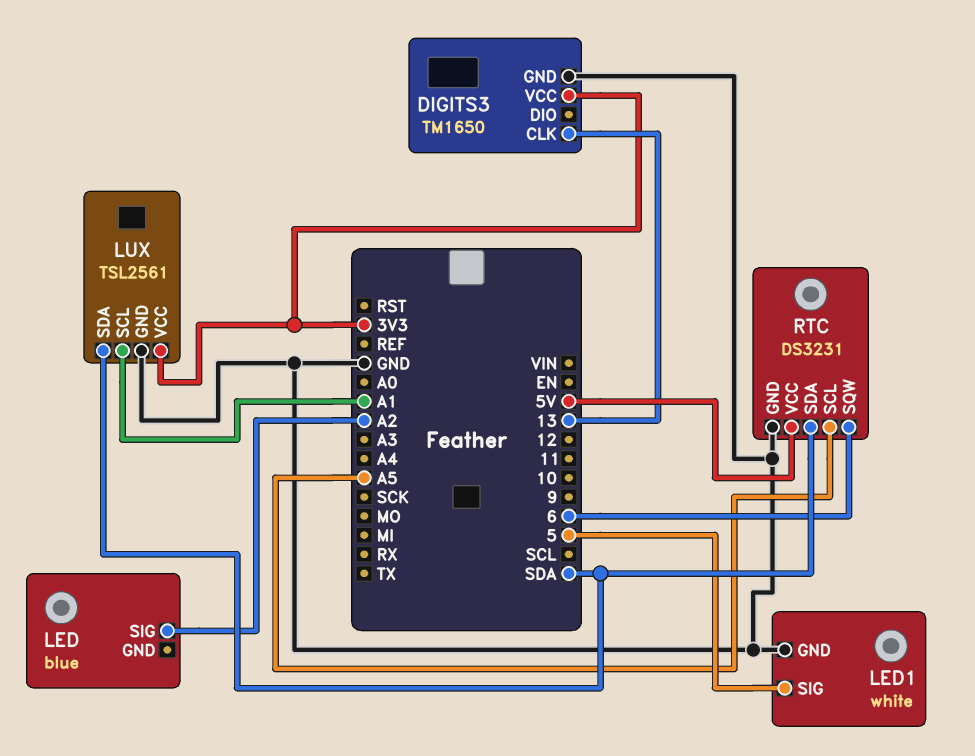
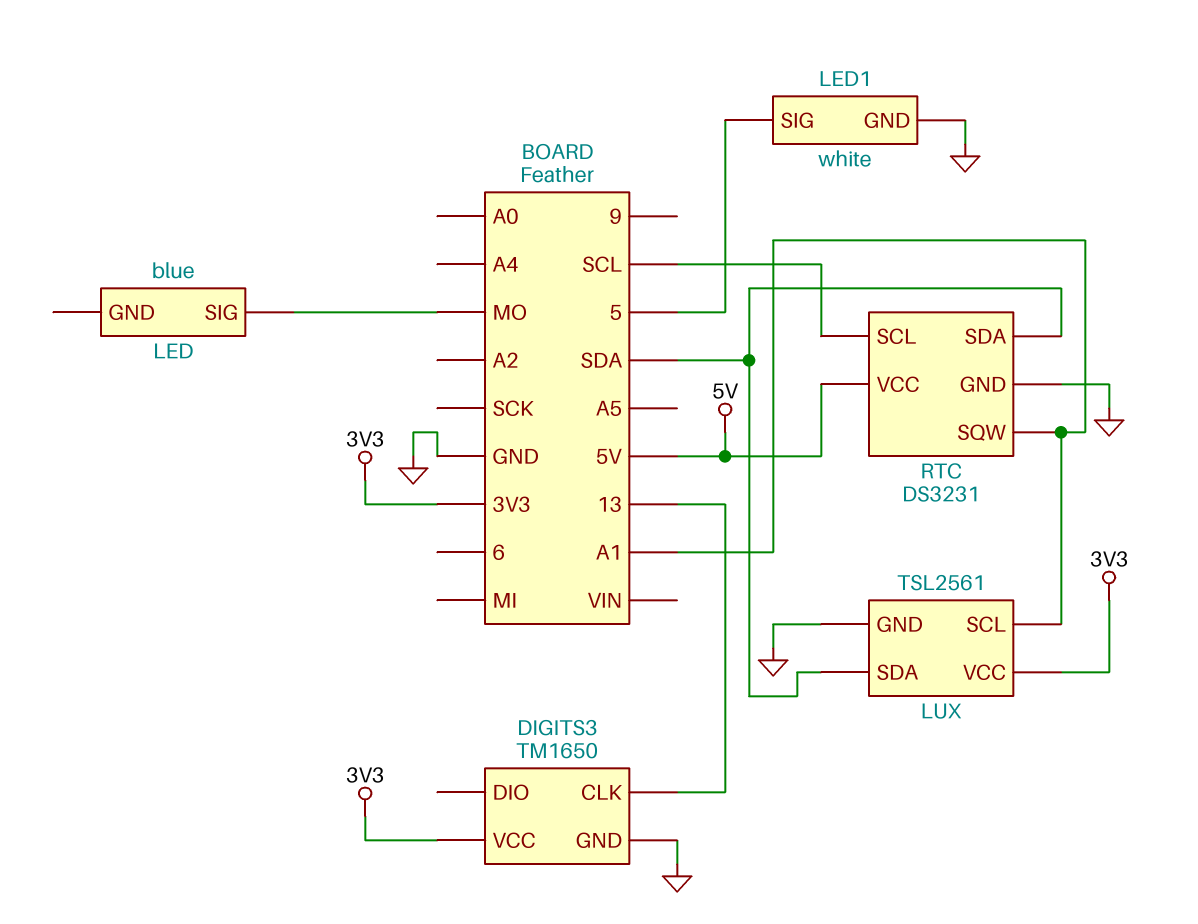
LED pin SIG: A2 -> MO
RTC pin SCL: A5 -> SCL
RTC pin SQW: 6 -> A1

